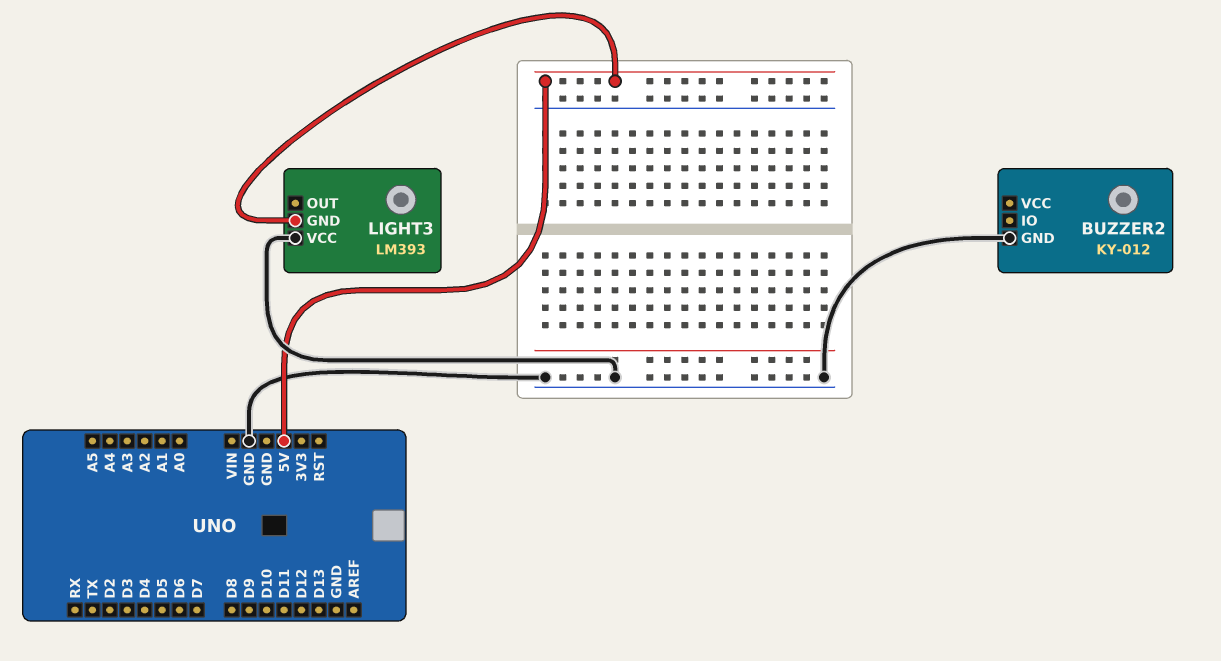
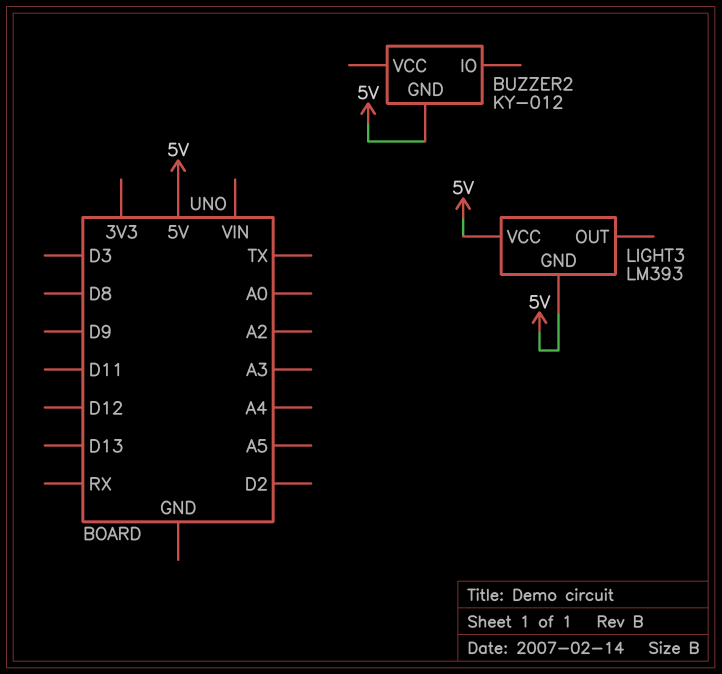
BUZZER2 pin GND: GND -> 5V
LIGHT3 pin VCC: GND -> 5V

